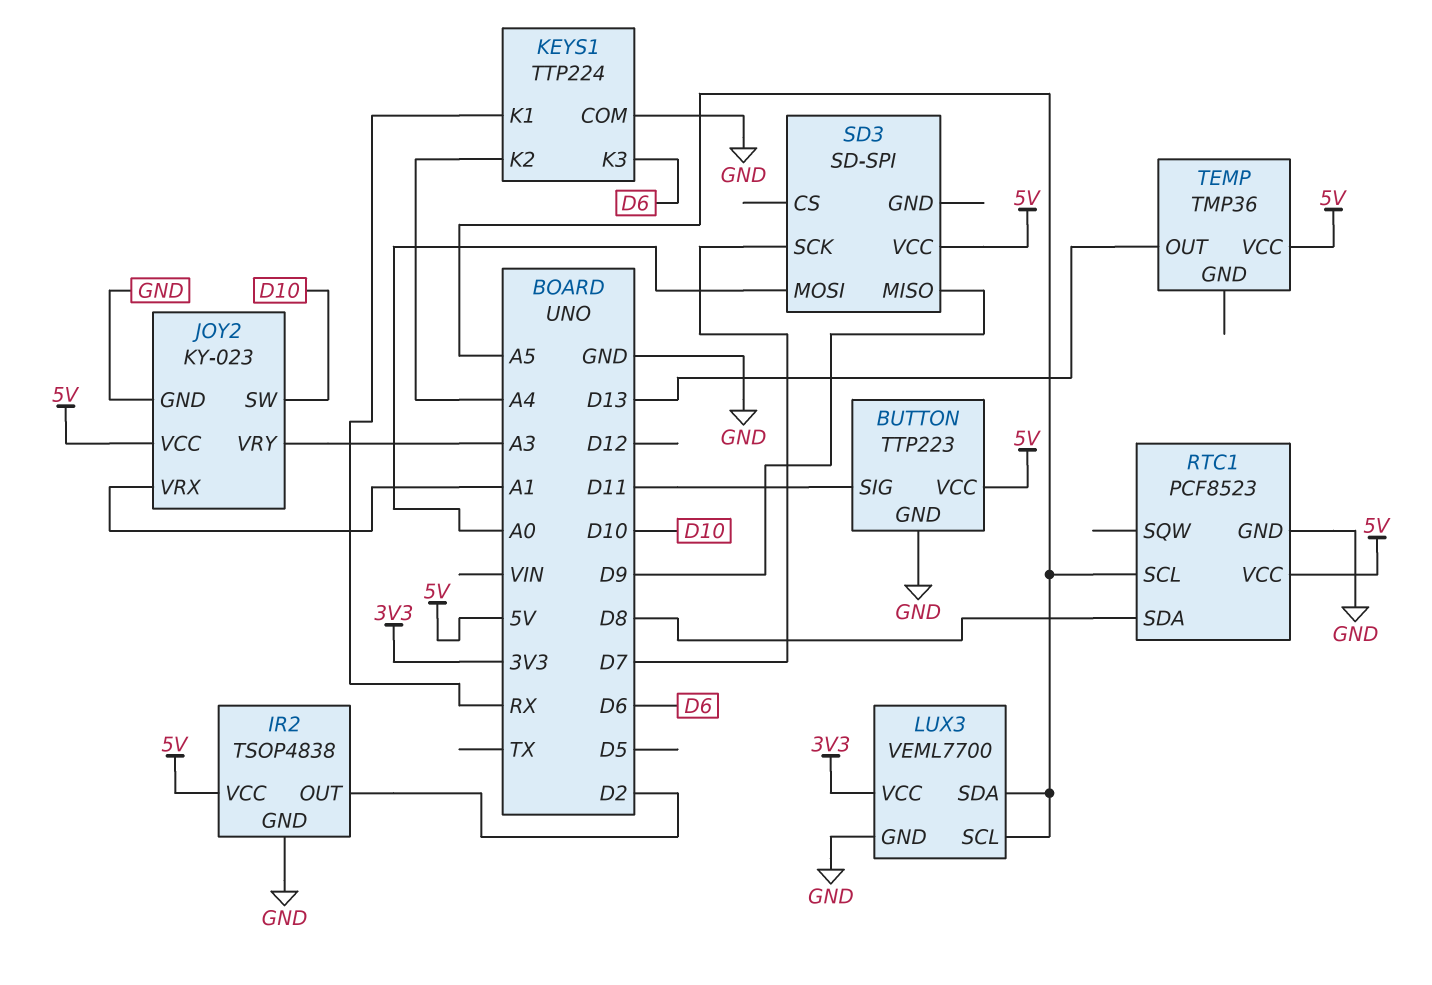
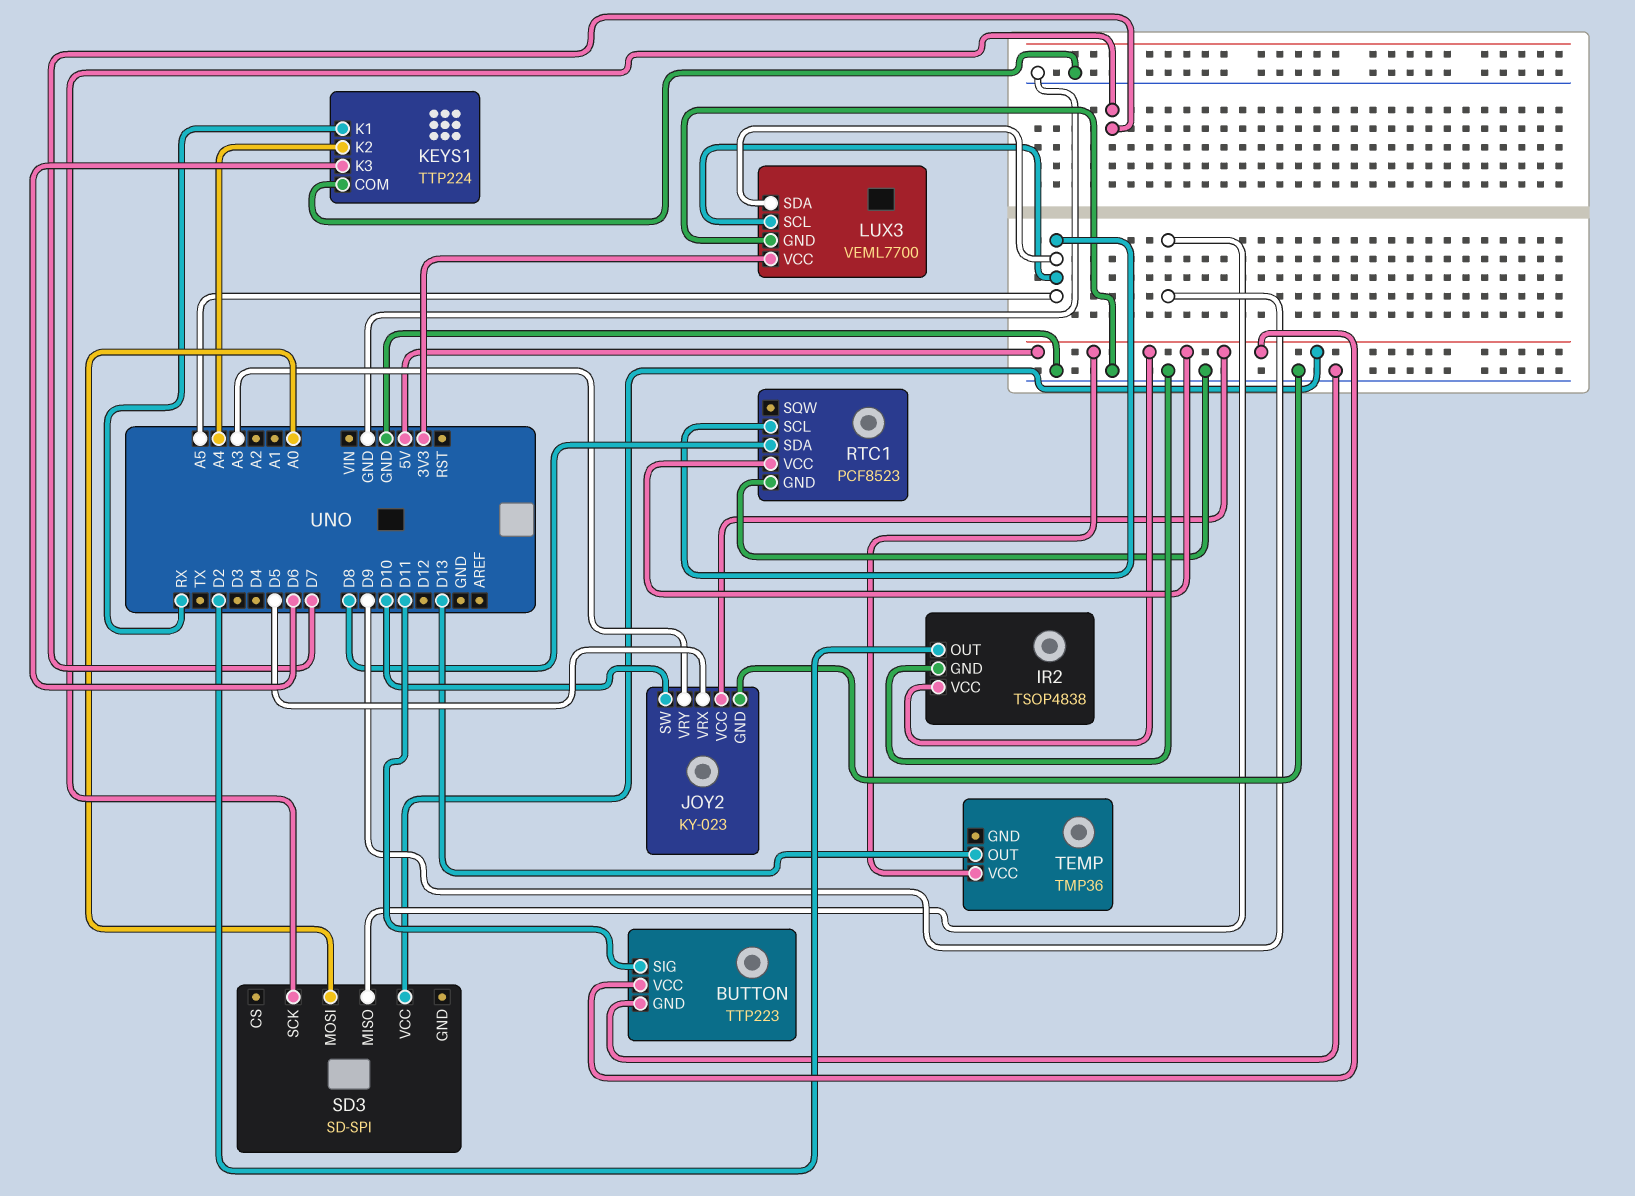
JOY2 pin VRX: A1 -> D5

